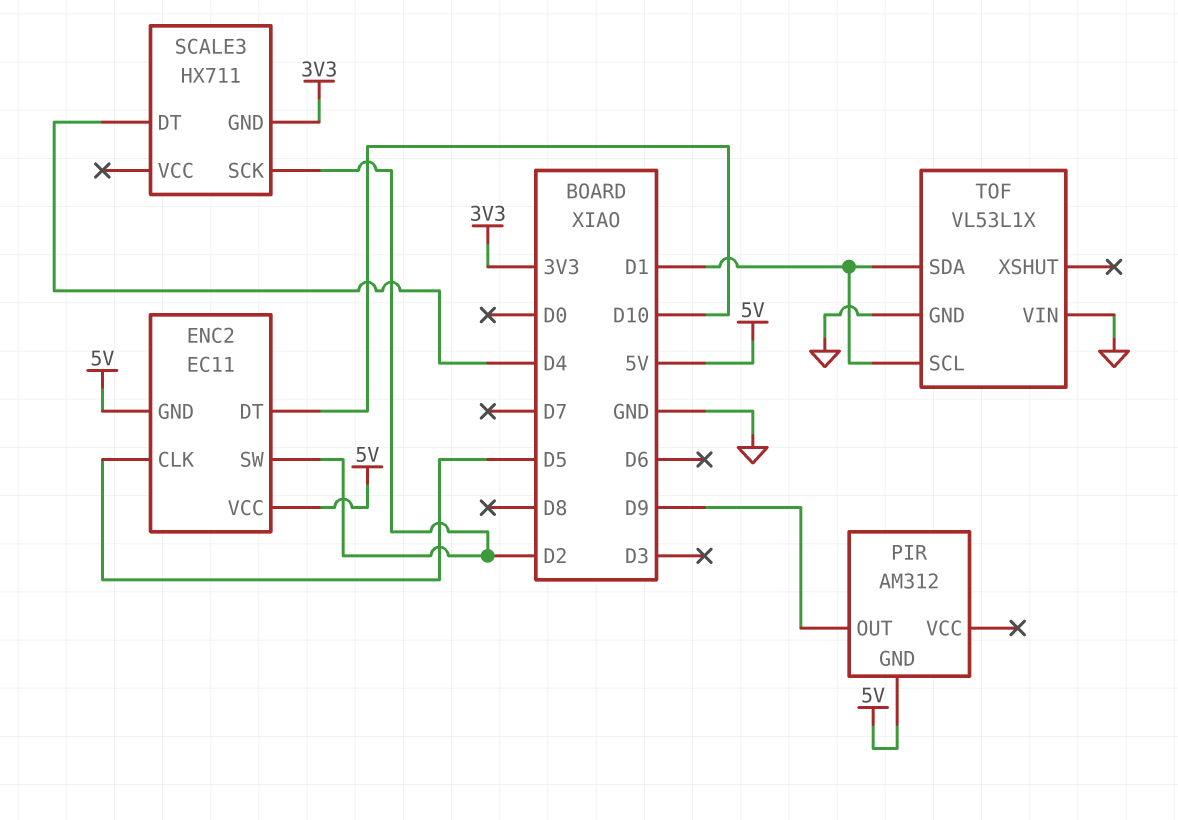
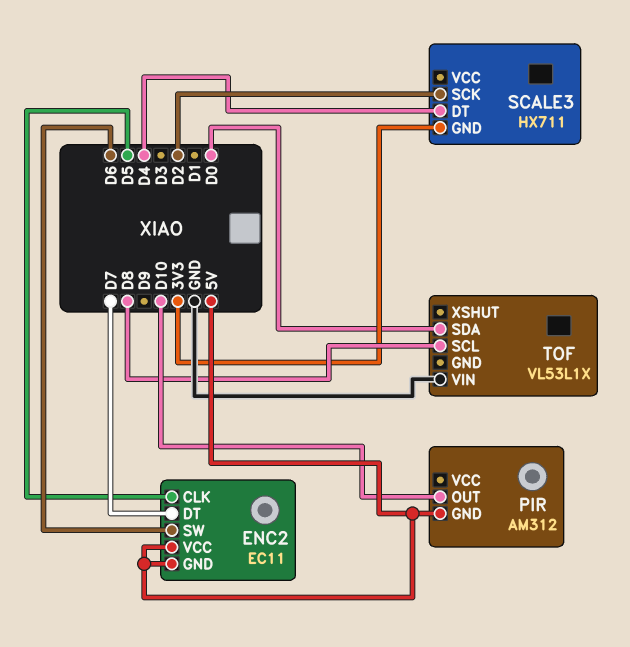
ENC2 pin DT: D10 -> D7
ENC2 pin SW: D2 -> D6
PIR pin OUT: D9 -> D10
TOF pin GND: GND -> none
TOF pin SCL: D1 -> D8
TOF pin SDA: D1 -> D0

